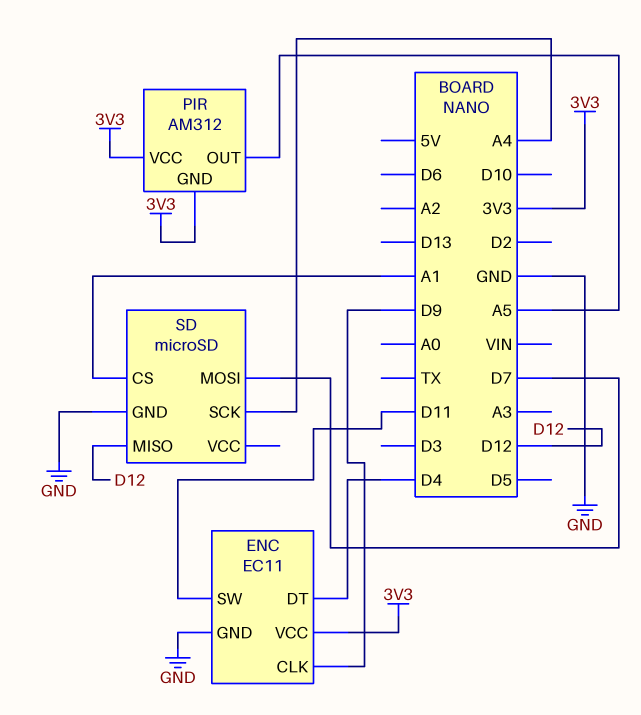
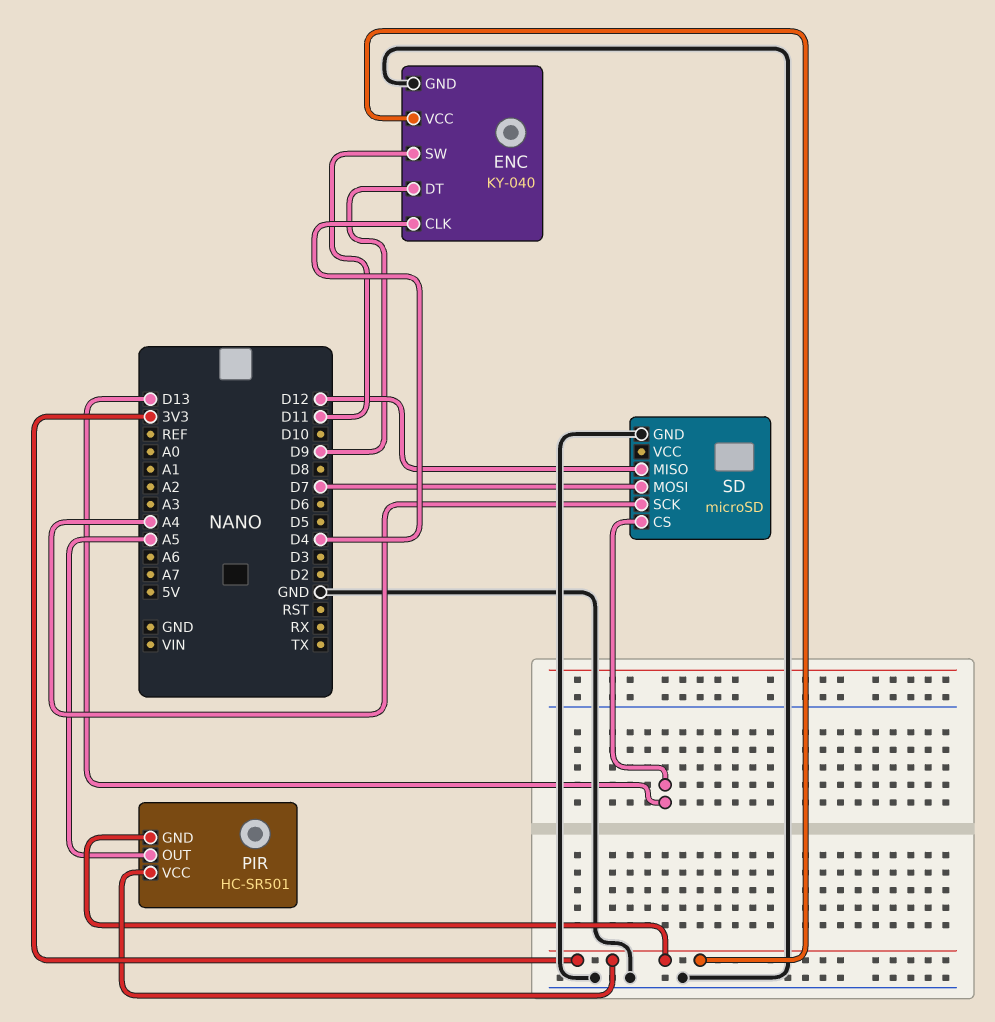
ENC: EC11 -> KY-040
ENC pin CLK: D9 -> D4
ENC pin DT: D4 -> D9
PIR: AM312 -> HC-SR501
SD pin CS: A1 -> D13

